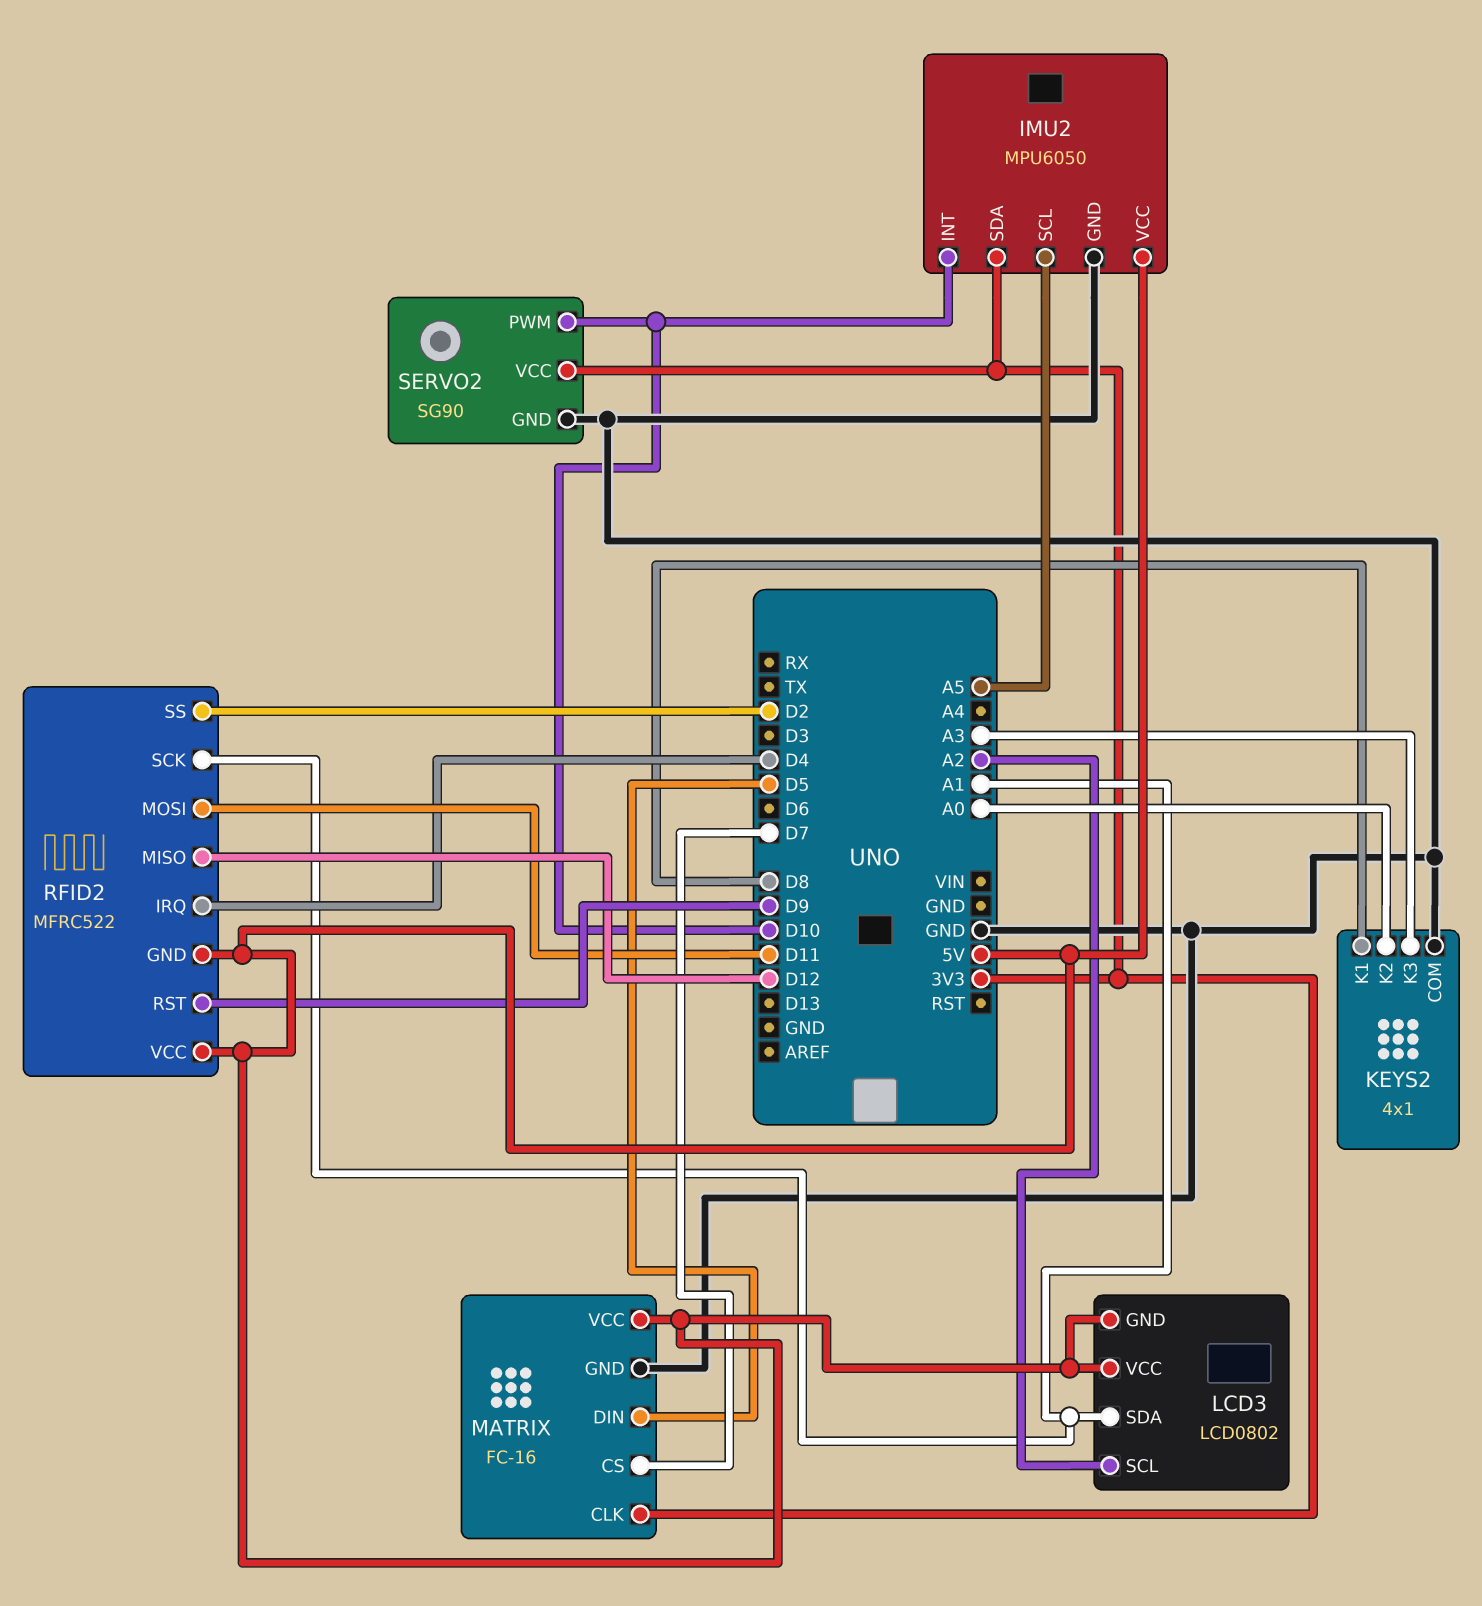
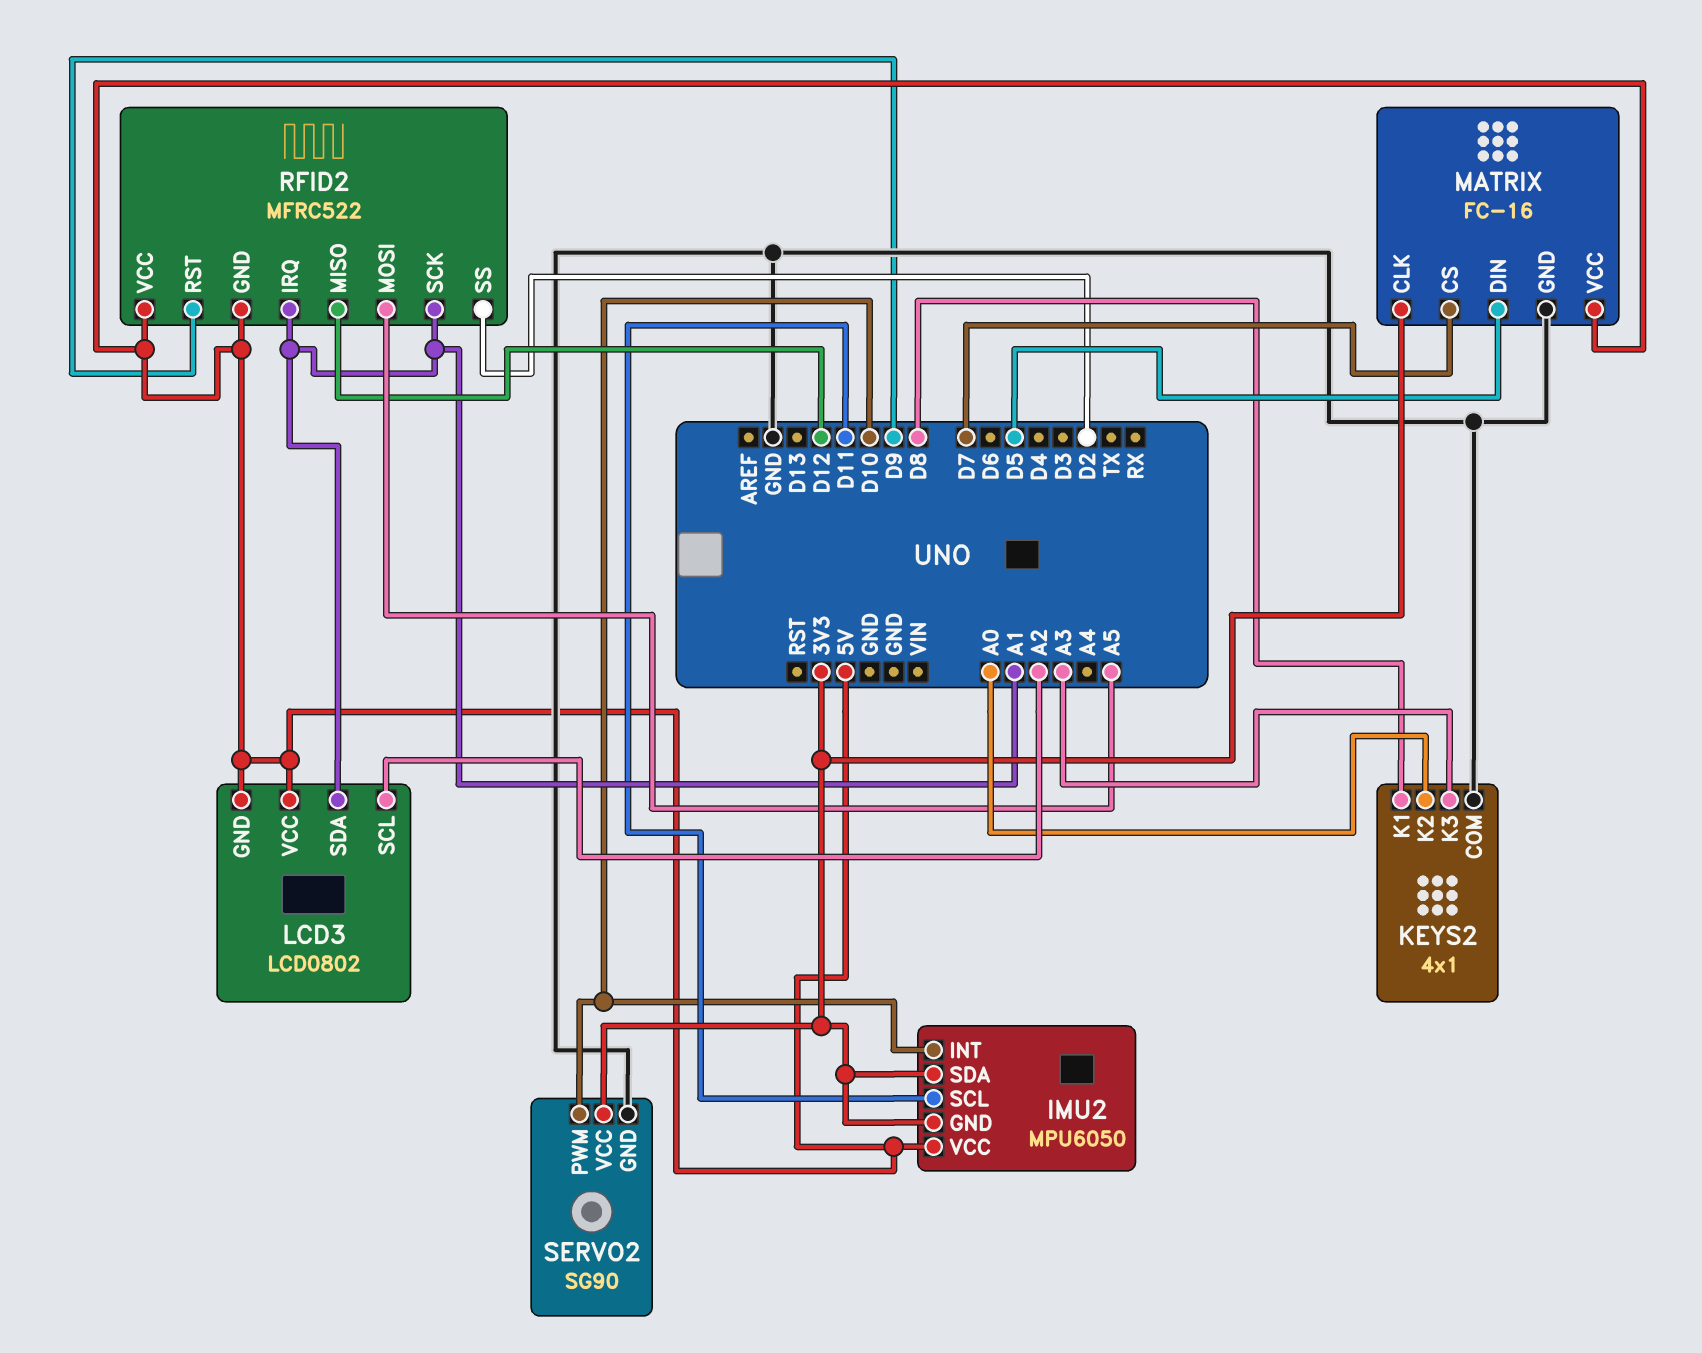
IMU2 pin GND: GND -> 3V3
IMU2 pin SCL: A5 -> D11
RFID2 pin IRQ: D4 -> A1
RFID2 pin MOSI: D11 -> A5

